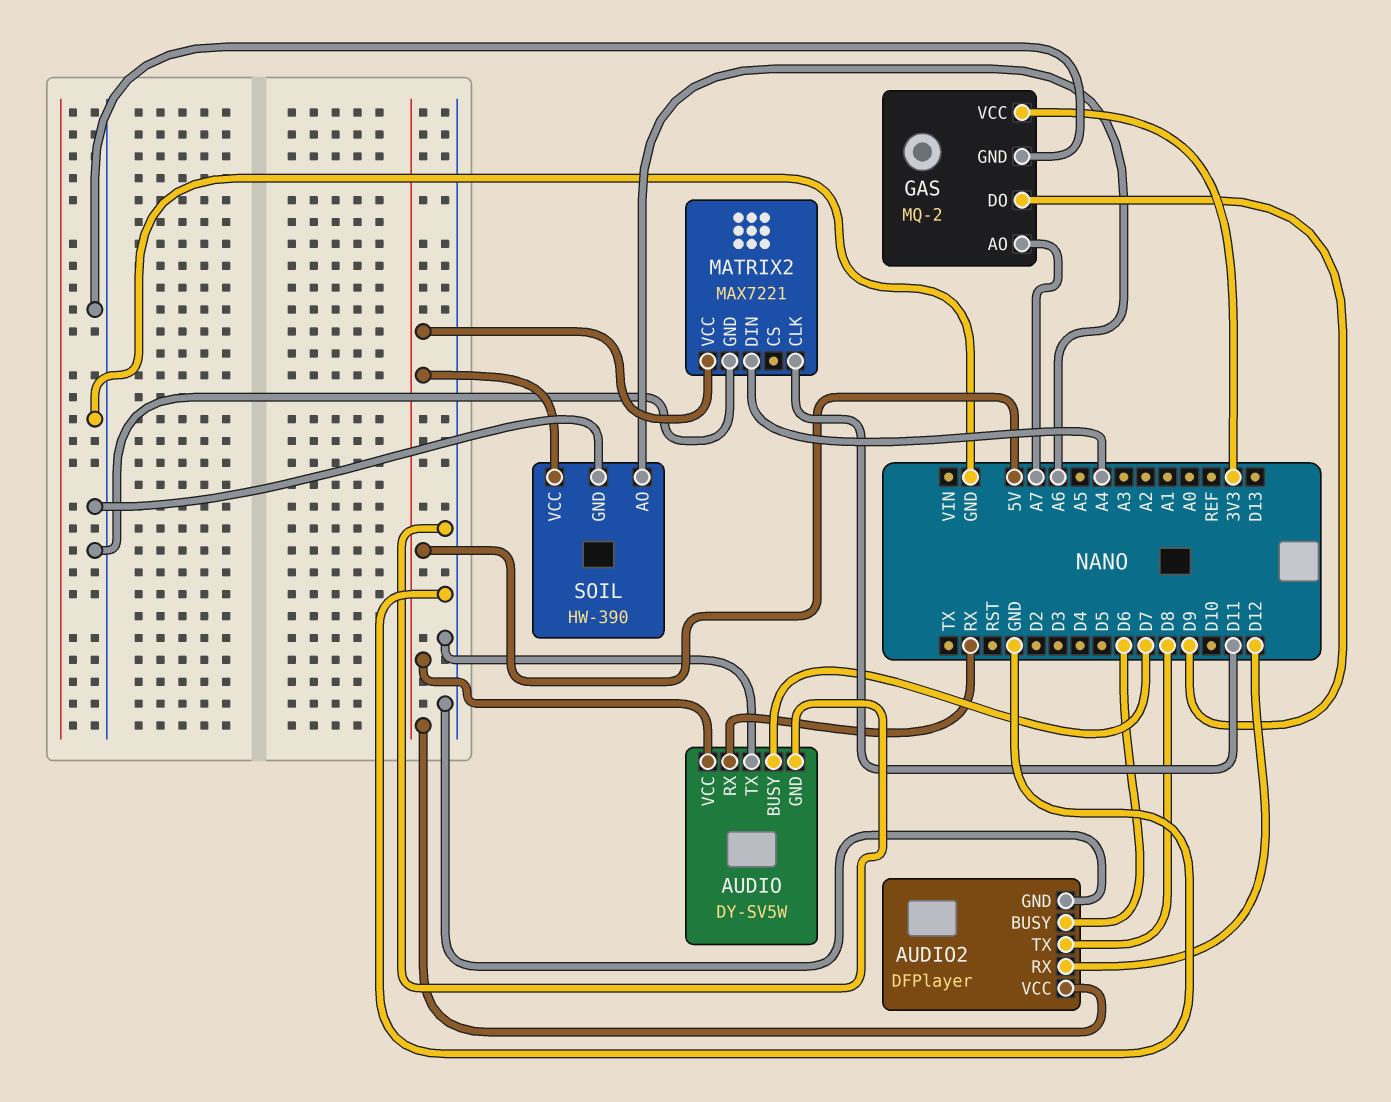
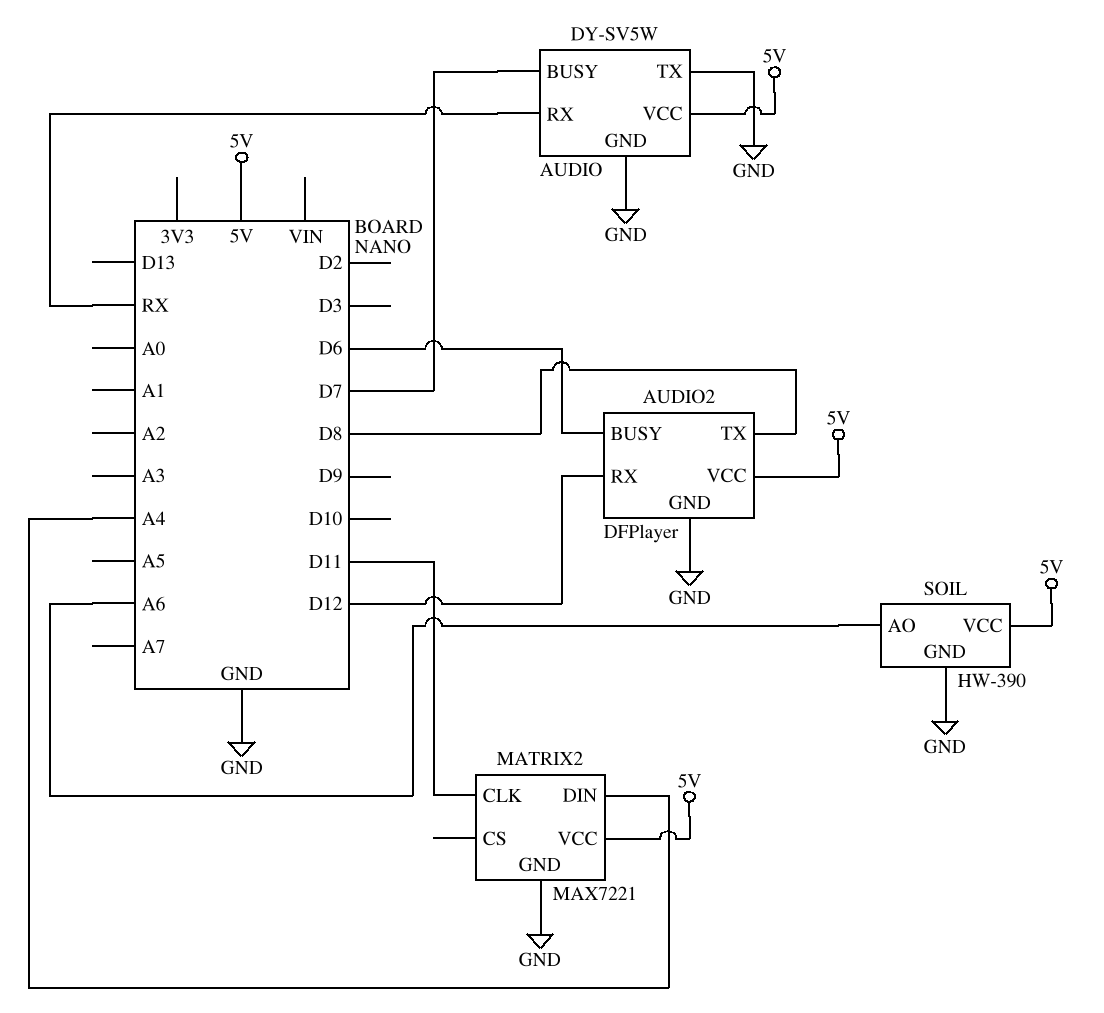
GAS: MQ-2 -> none
GAS pin AO: A7 -> none
GAS pin DO: D9 -> none
GAS pin GND: GND -> none
GAS pin VCC: 3V3 -> none

